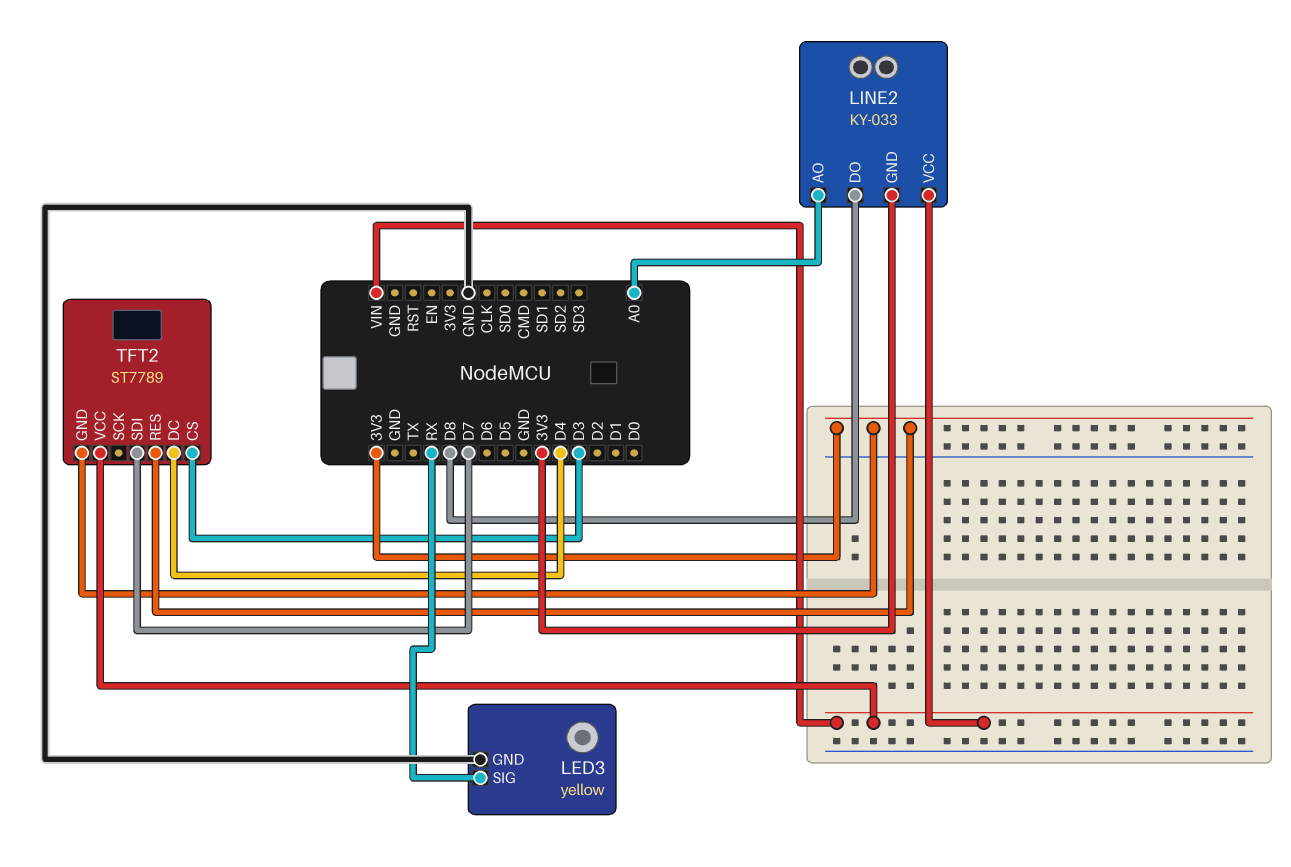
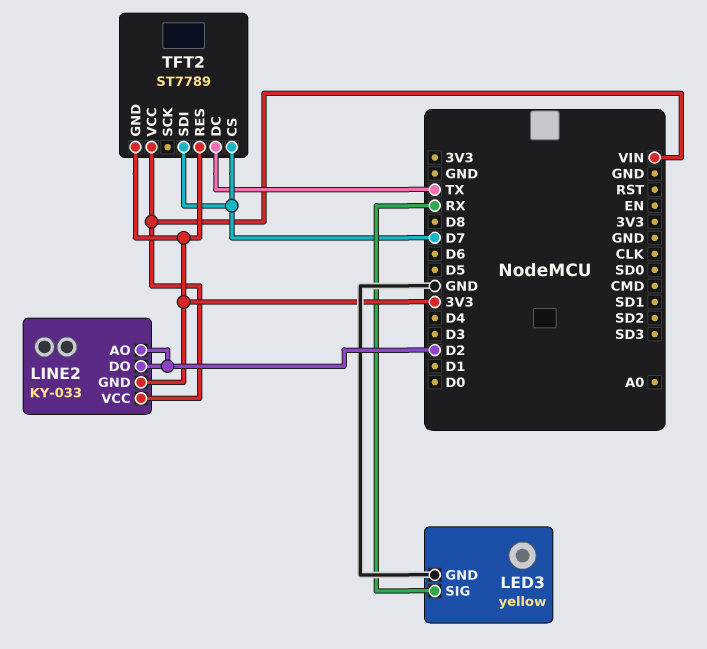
LINE2 pin AO: A0 -> D2
LINE2 pin DO: D8 -> D2
TFT2 pin CS: D3 -> D7
TFT2 pin DC: D4 -> TX

